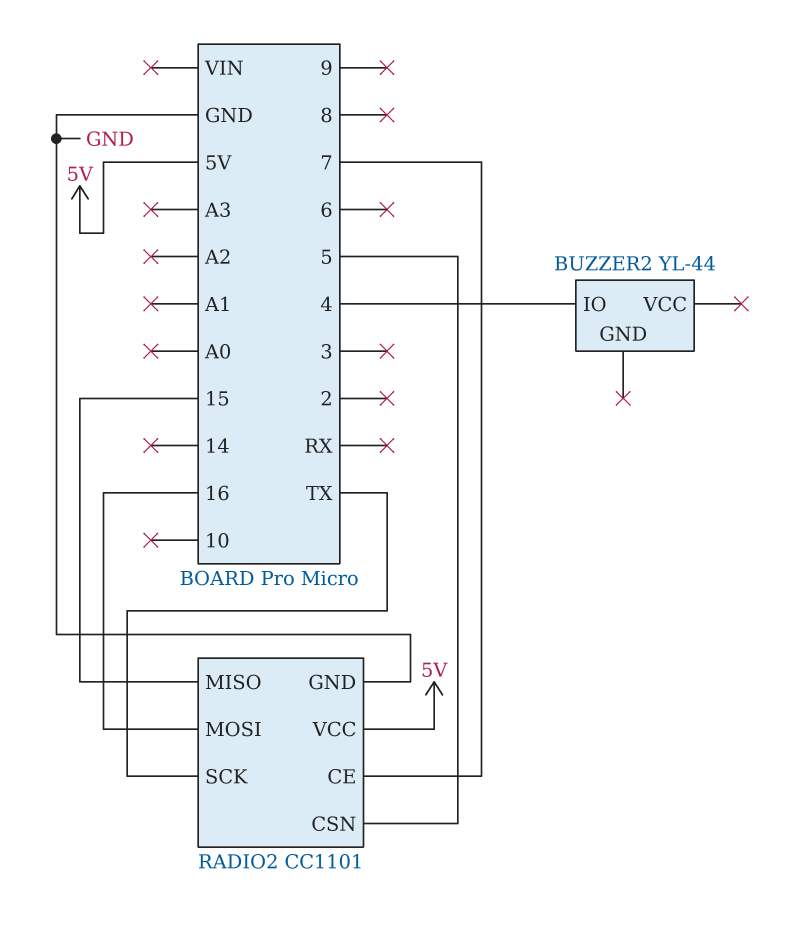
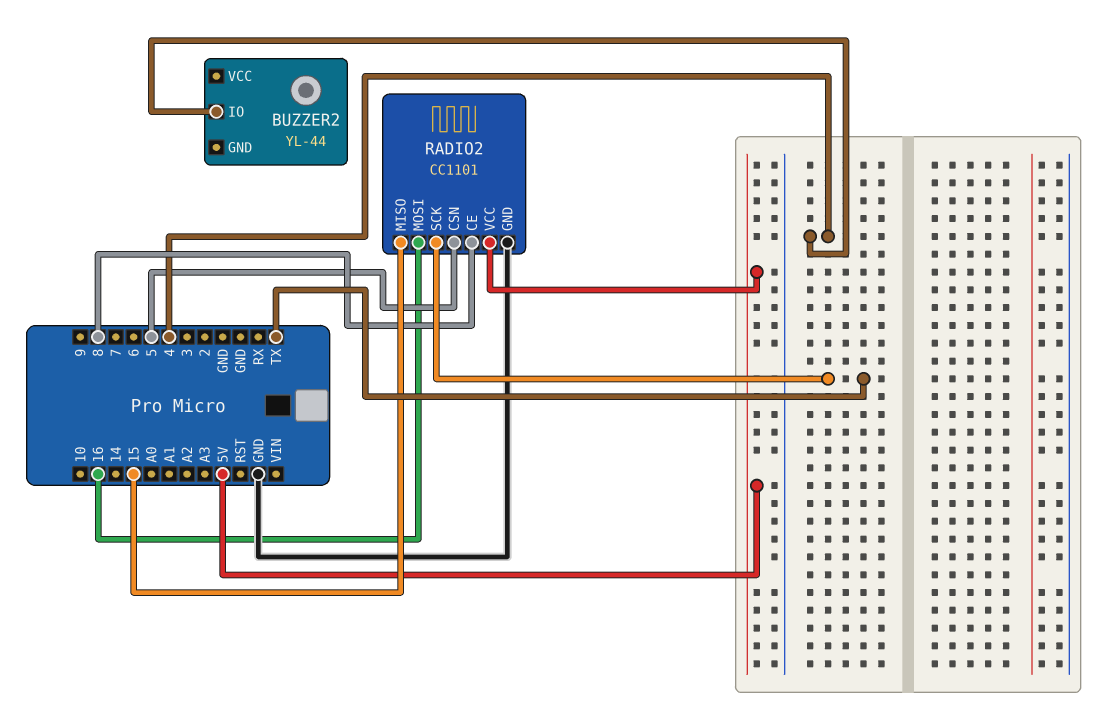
RADIO2 pin CE: 7 -> 8

